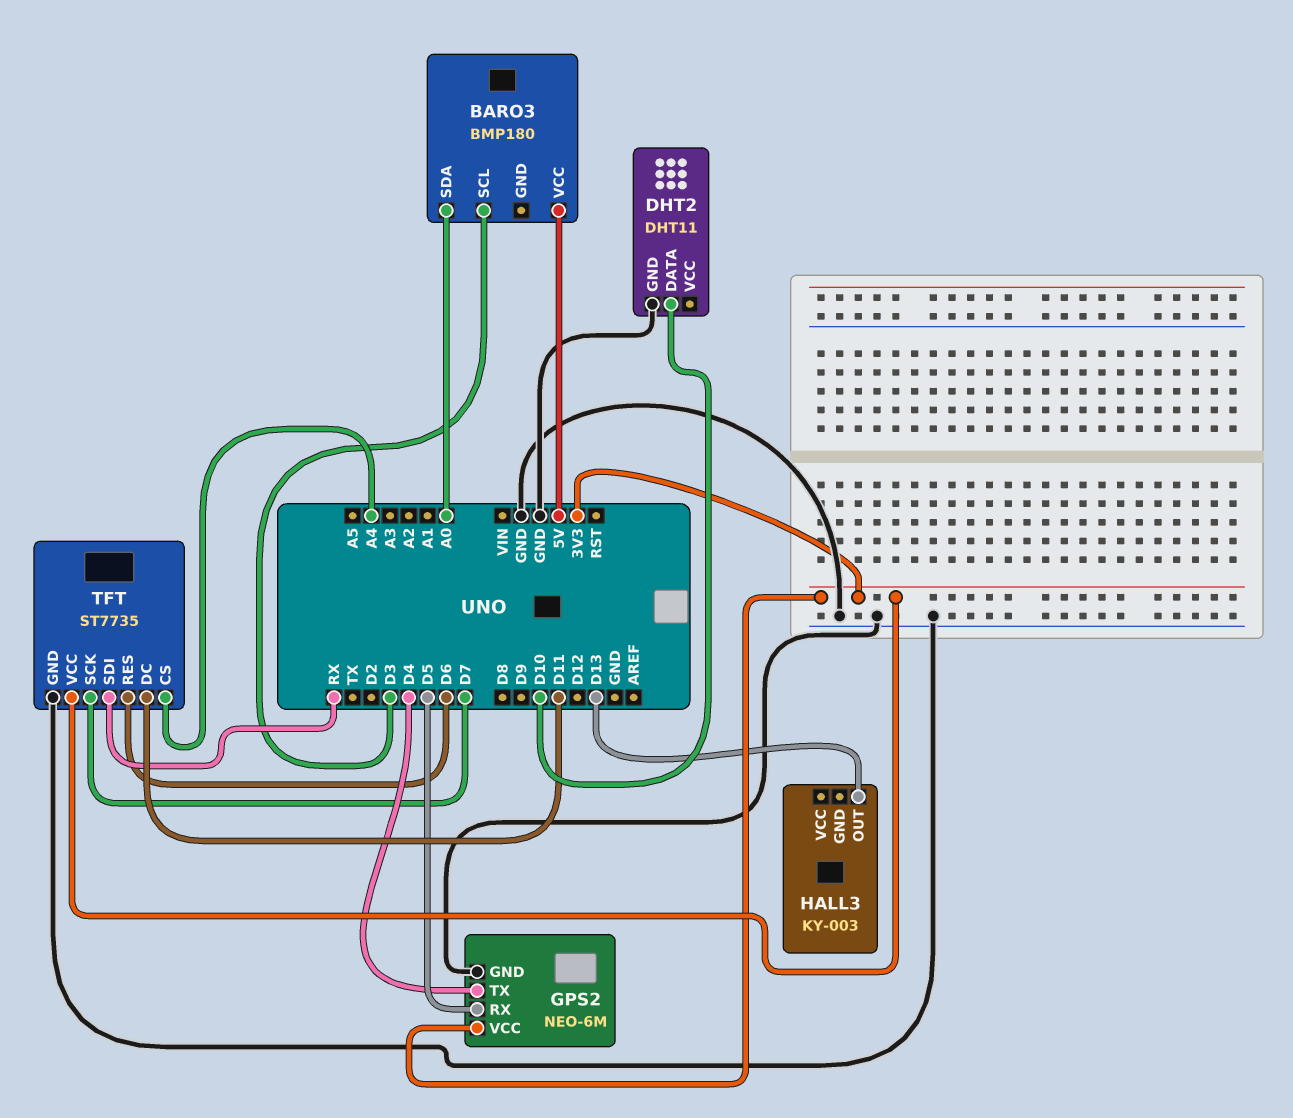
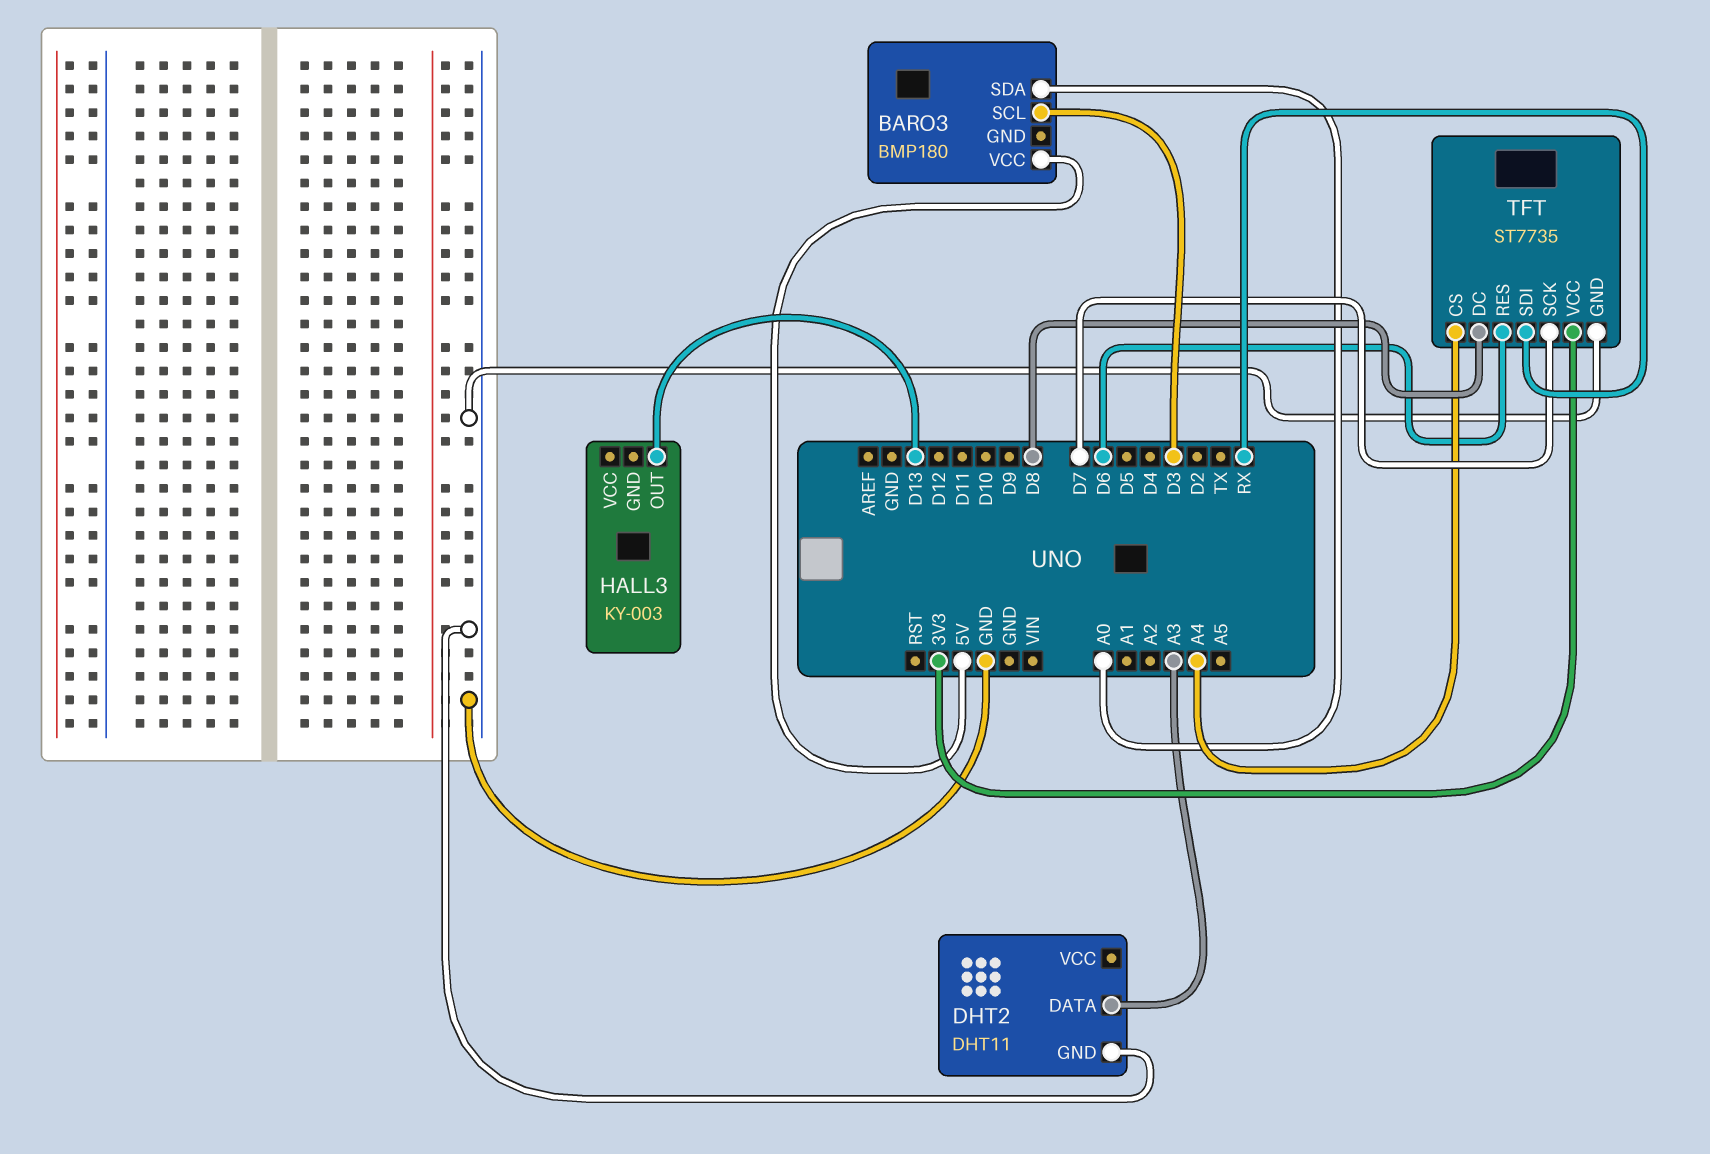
DHT2 pin DATA: D10 -> A3
GPS2: NEO-6M -> none
GPS2 pin GND: GND -> none
GPS2 pin RX: D5 -> none
GPS2 pin TX: D4 -> none
GPS2 pin VCC: 3V3 -> none
TFT pin DC: D11 -> D8

